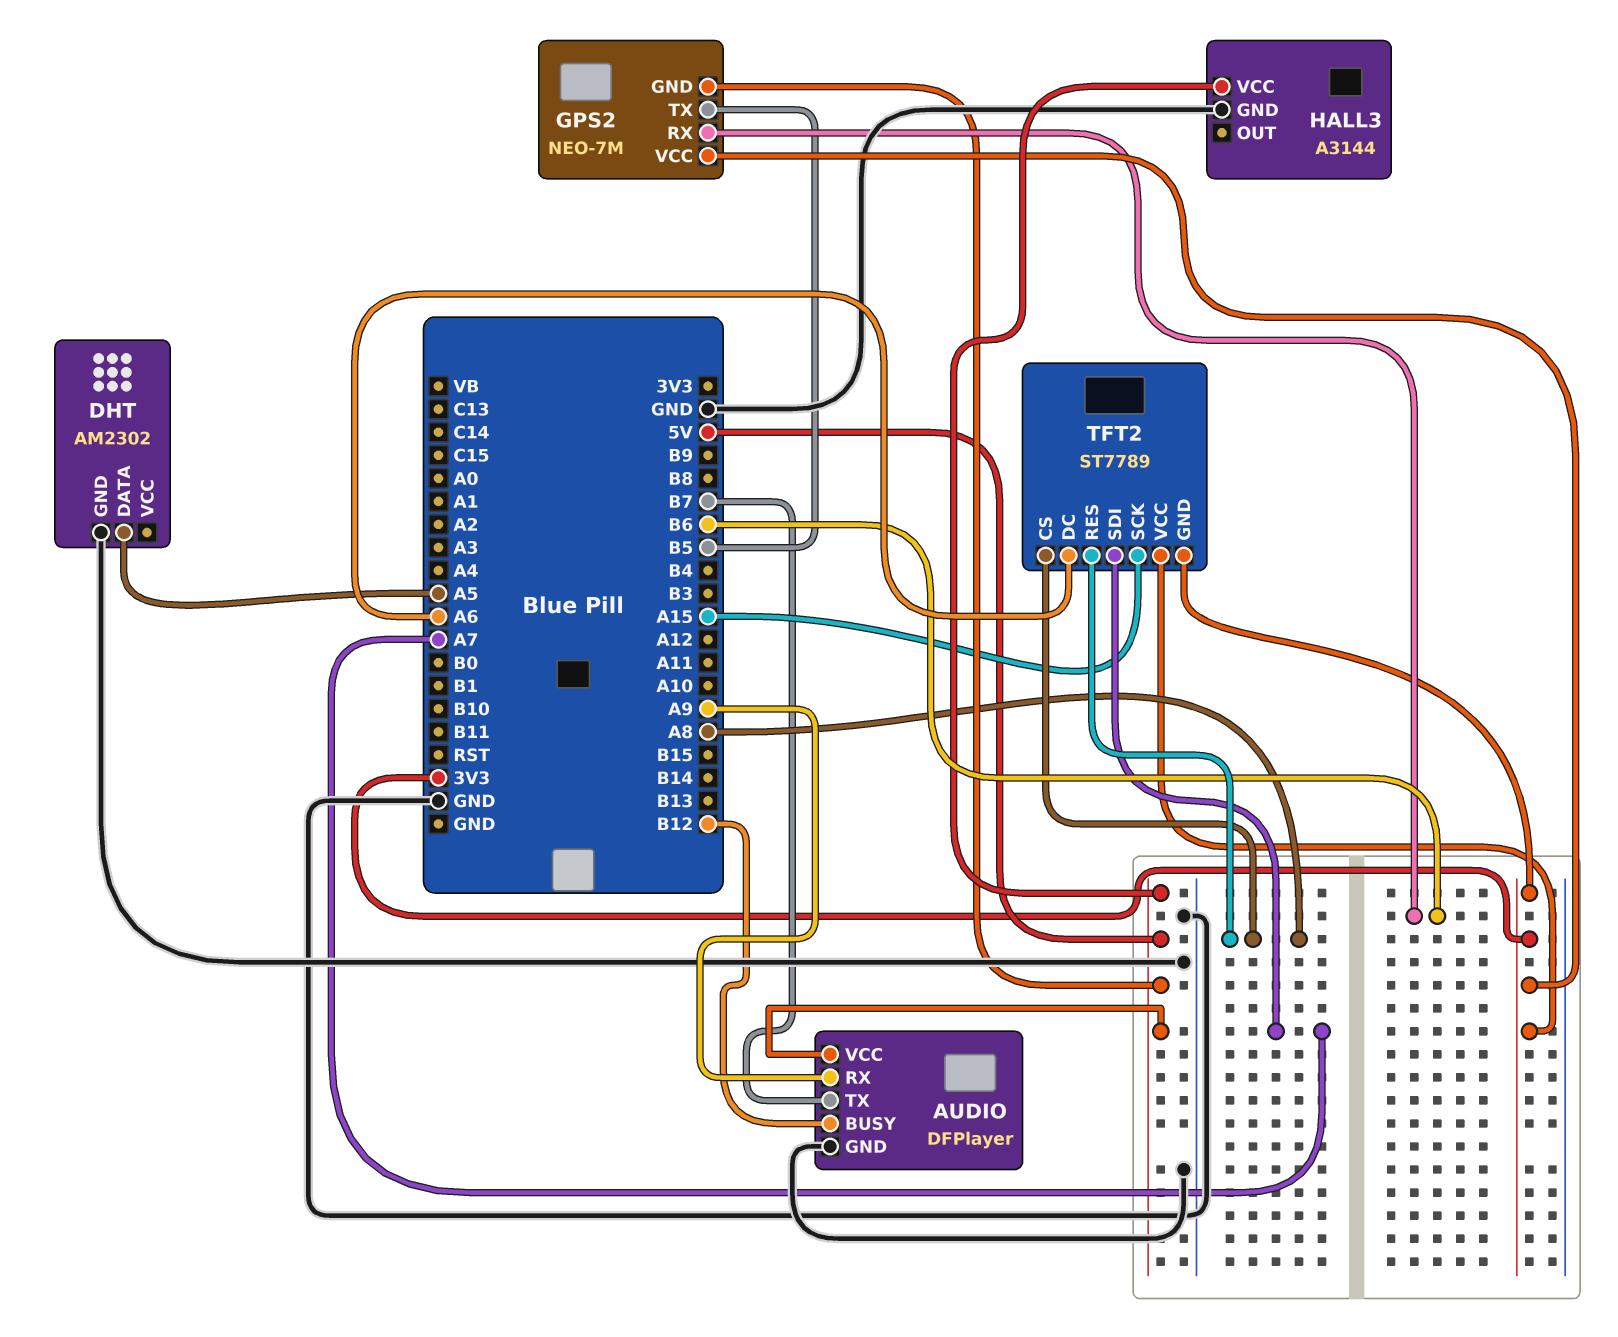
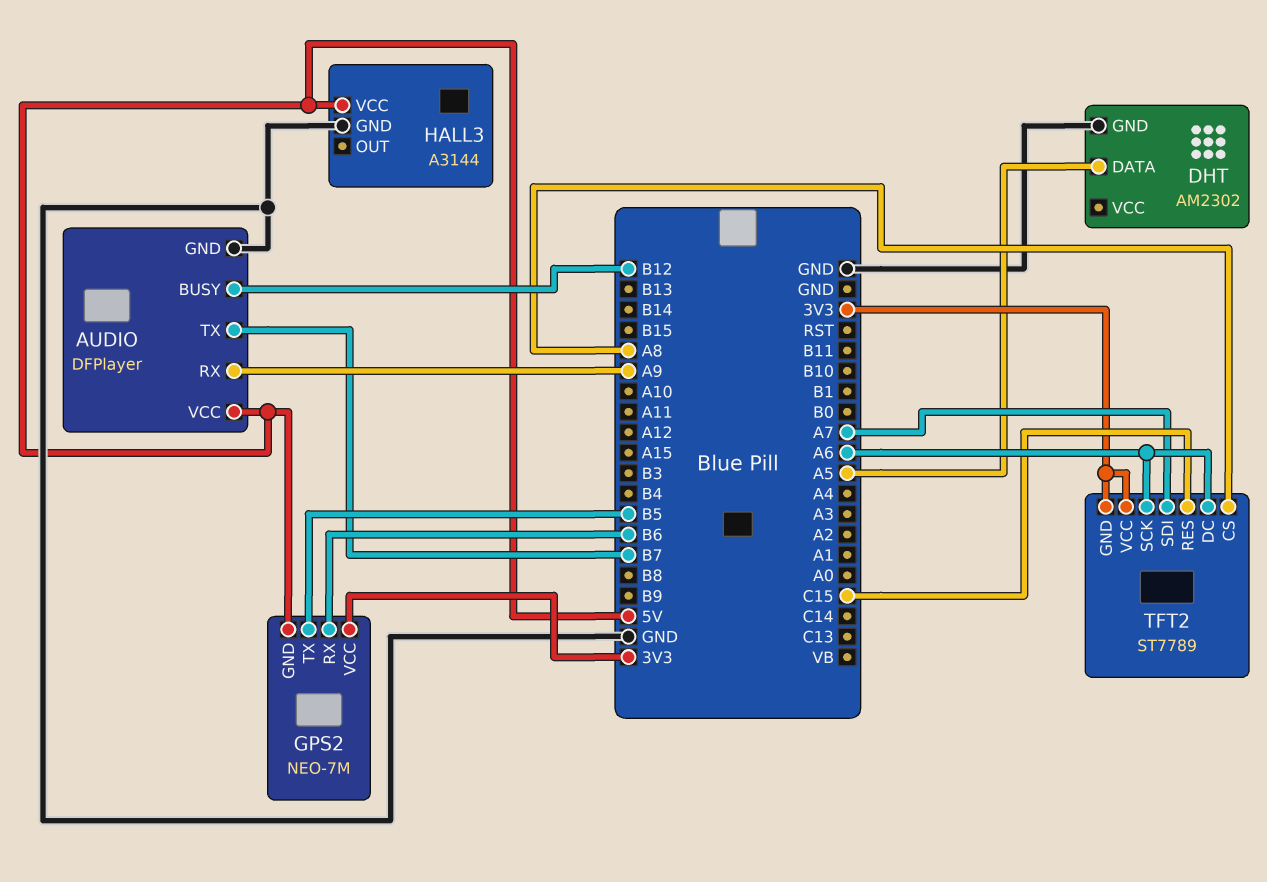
TFT2 pin RES: A8 -> C15
TFT2 pin SCK: A15 -> A6

